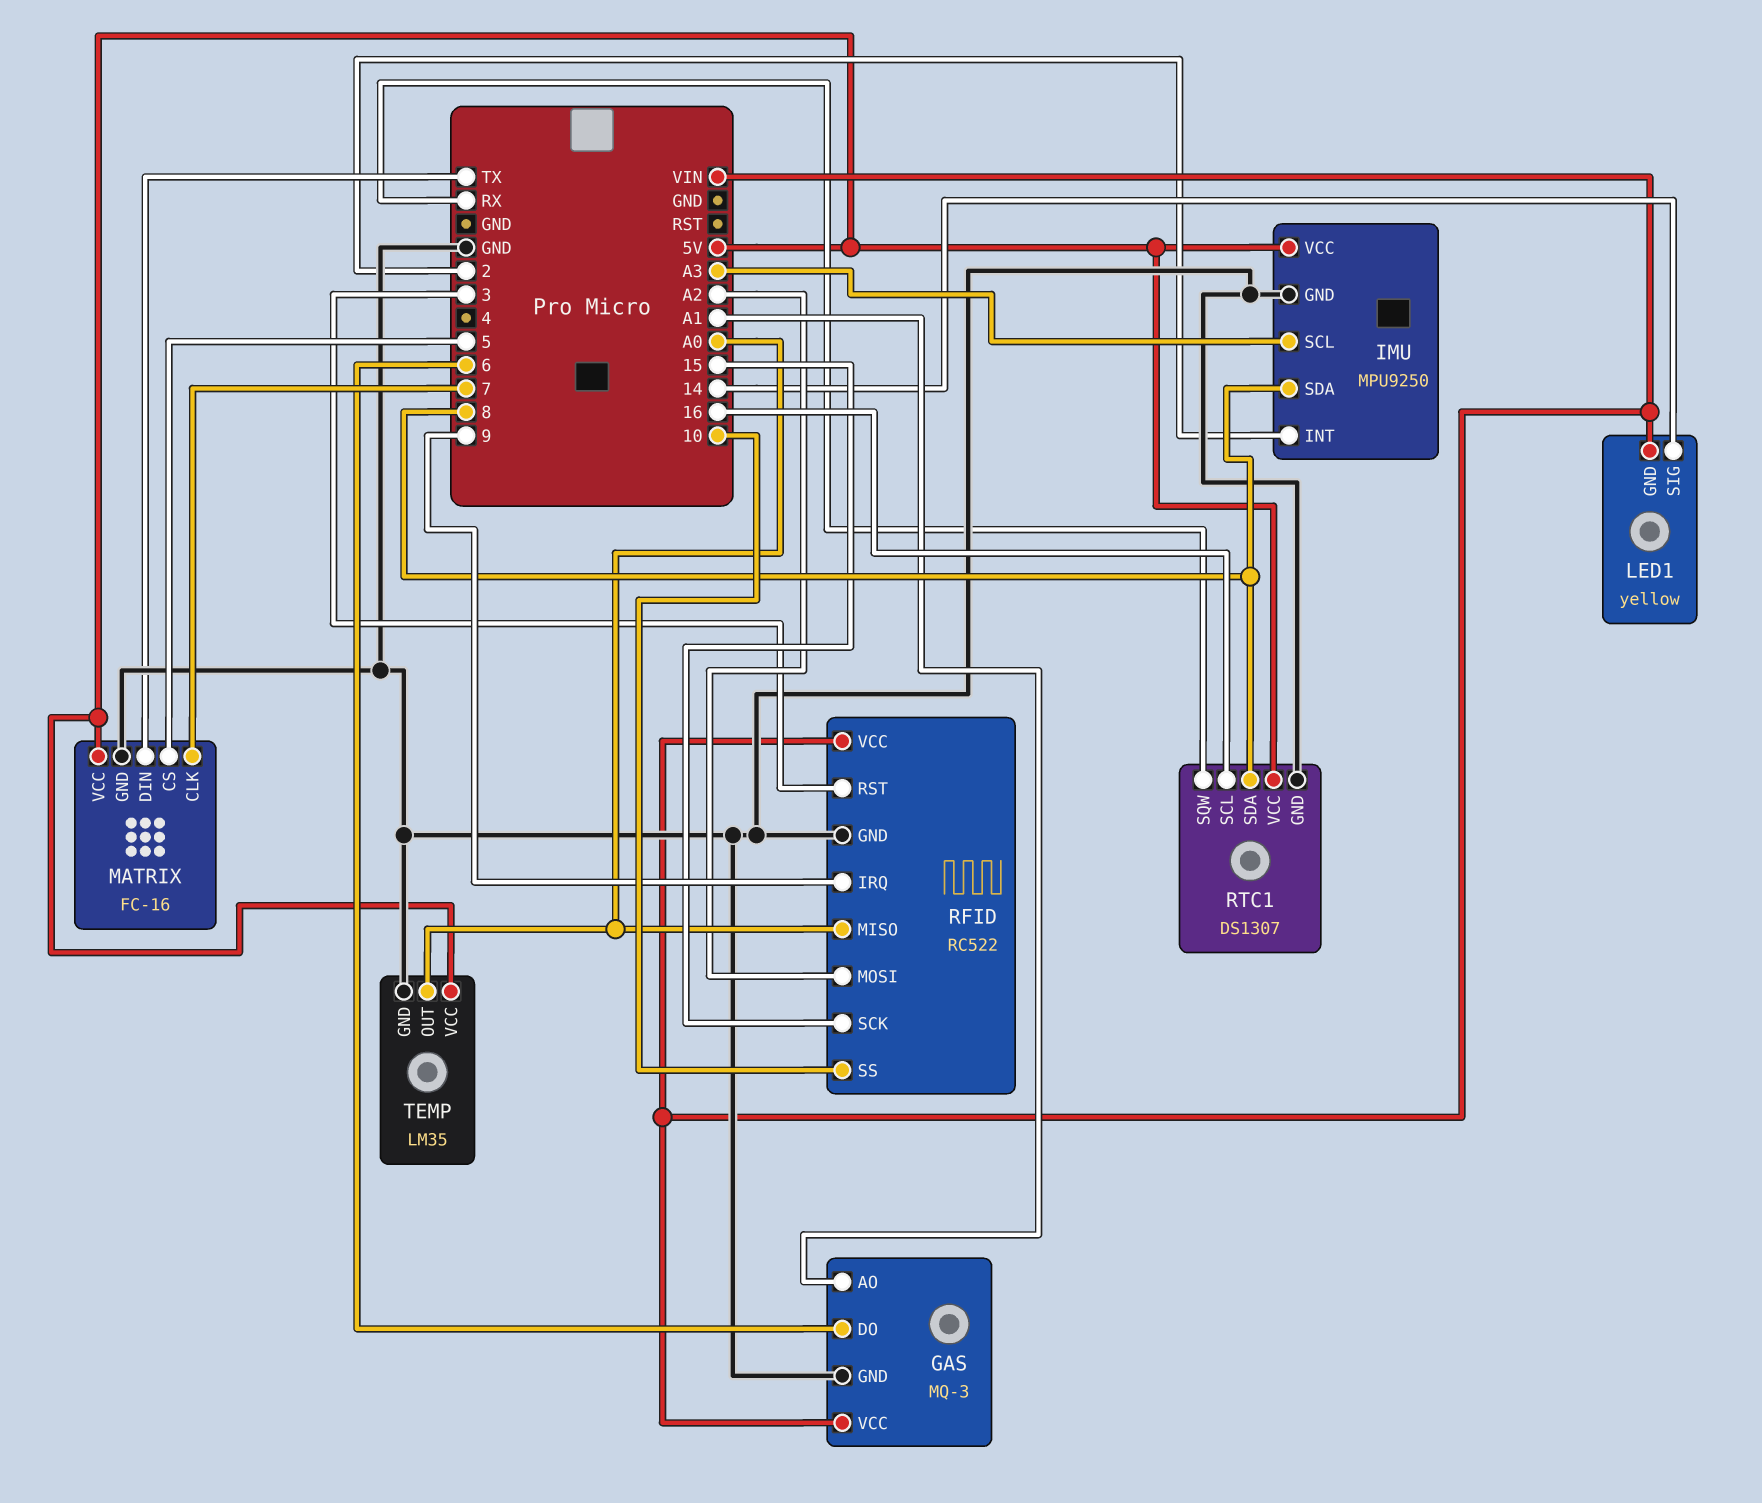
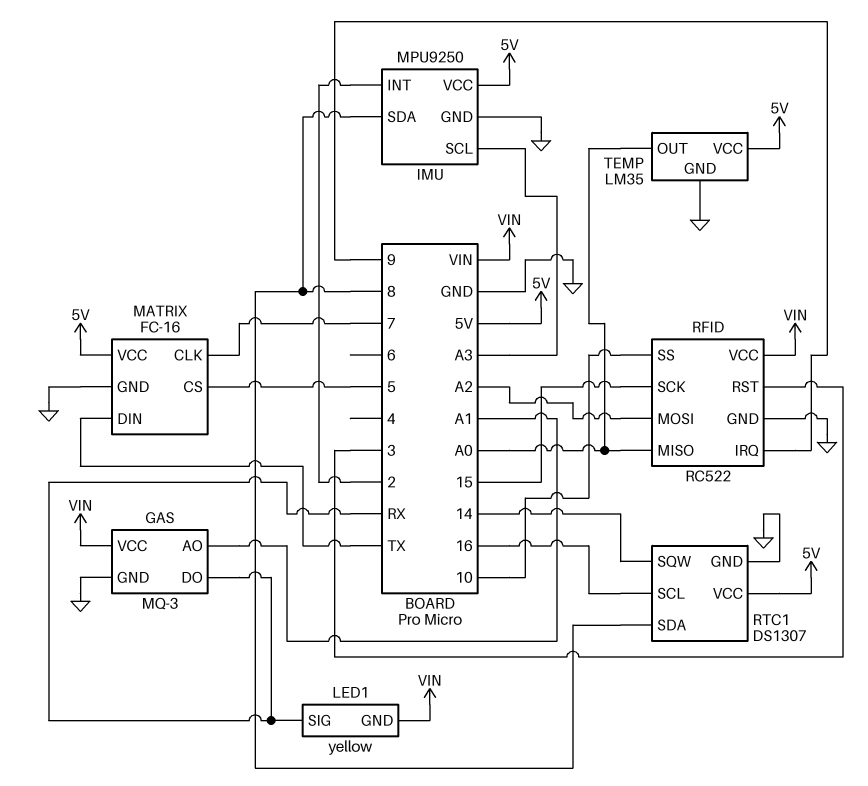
GAS pin DO: 6 -> RX
LED1 pin SIG: 14 -> RX
RTC1 pin SQW: RX -> 14

